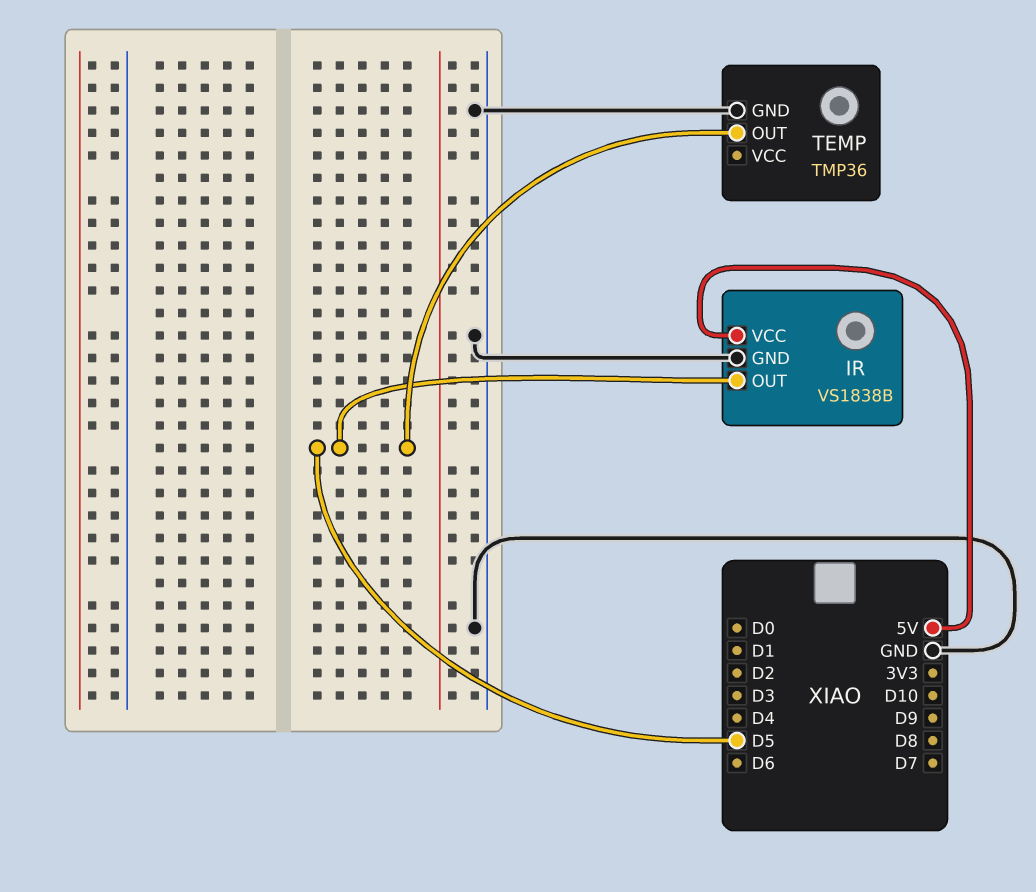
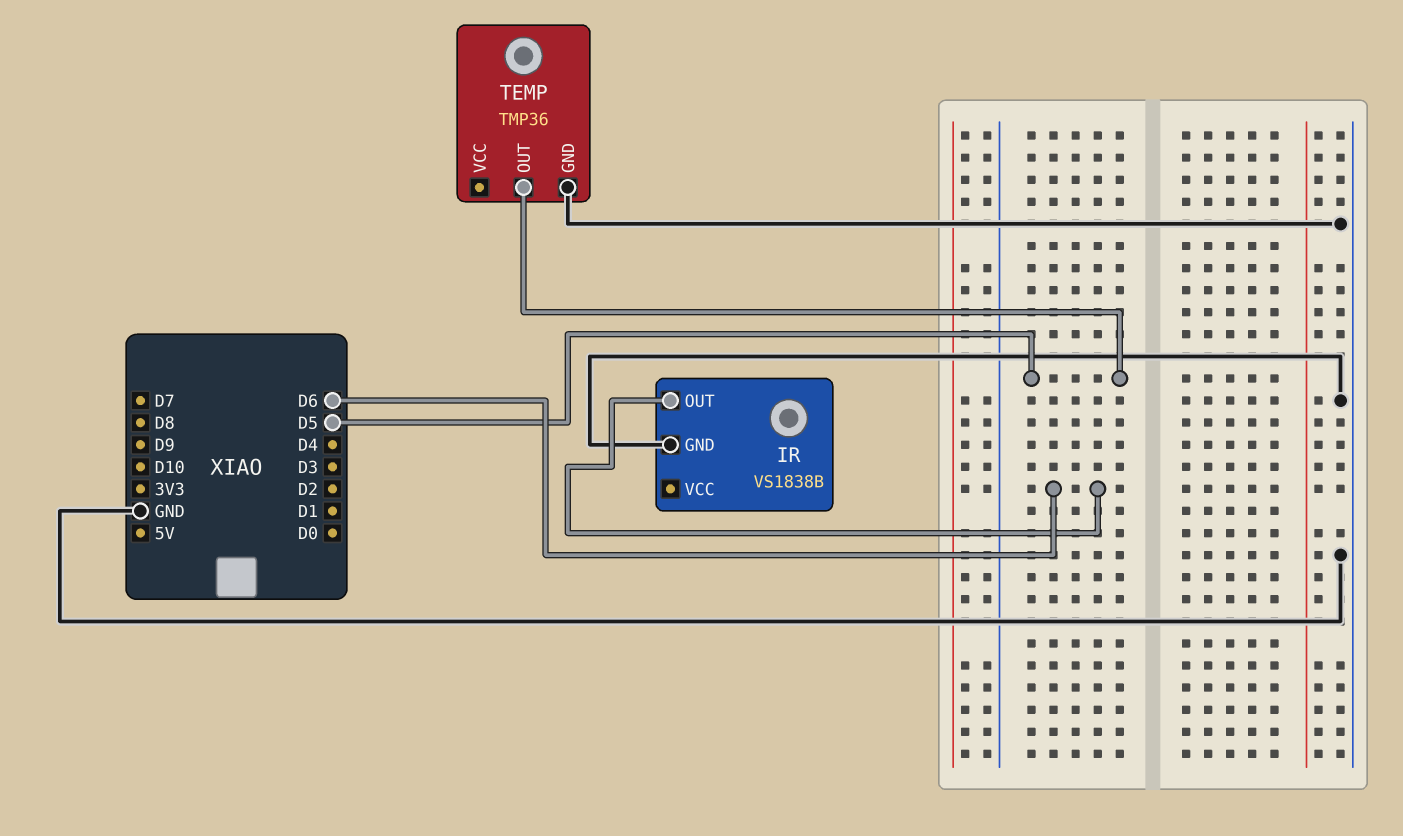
IR pin OUT: D5 -> D6
IR pin VCC: 5V -> none

